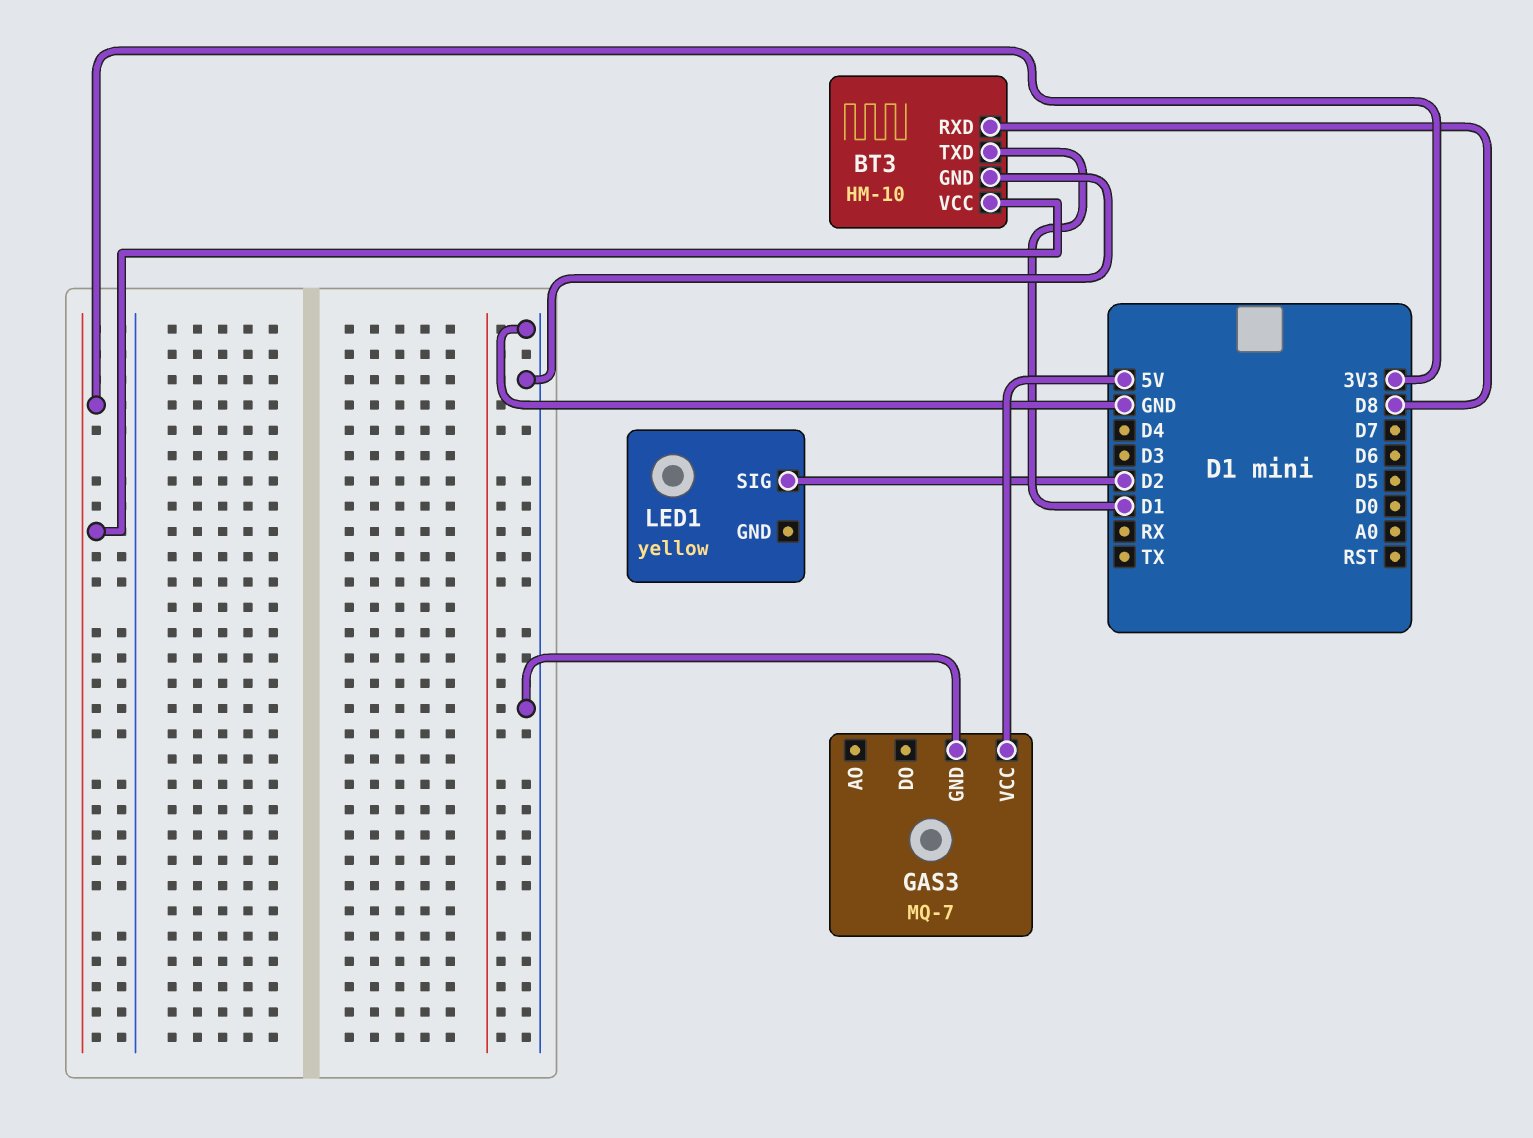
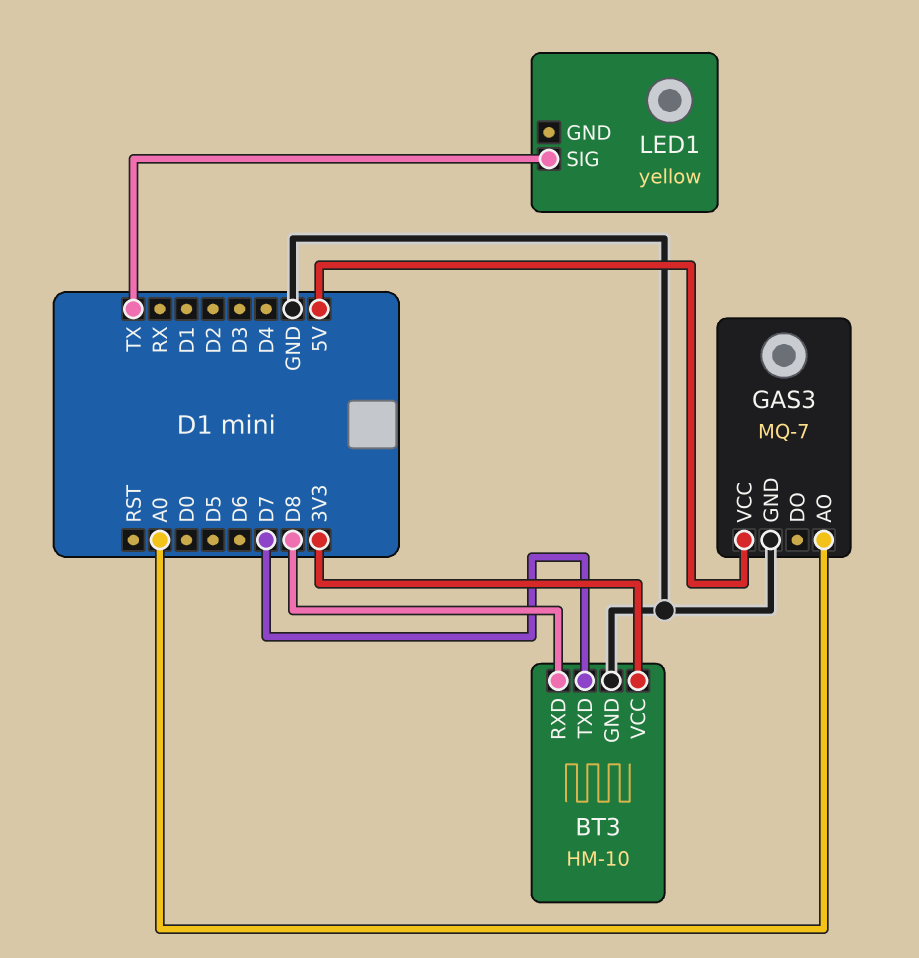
BT3 pin TXD: D1 -> D7
GAS3 pin AO: none -> A0
LED1 pin SIG: D2 -> TX

